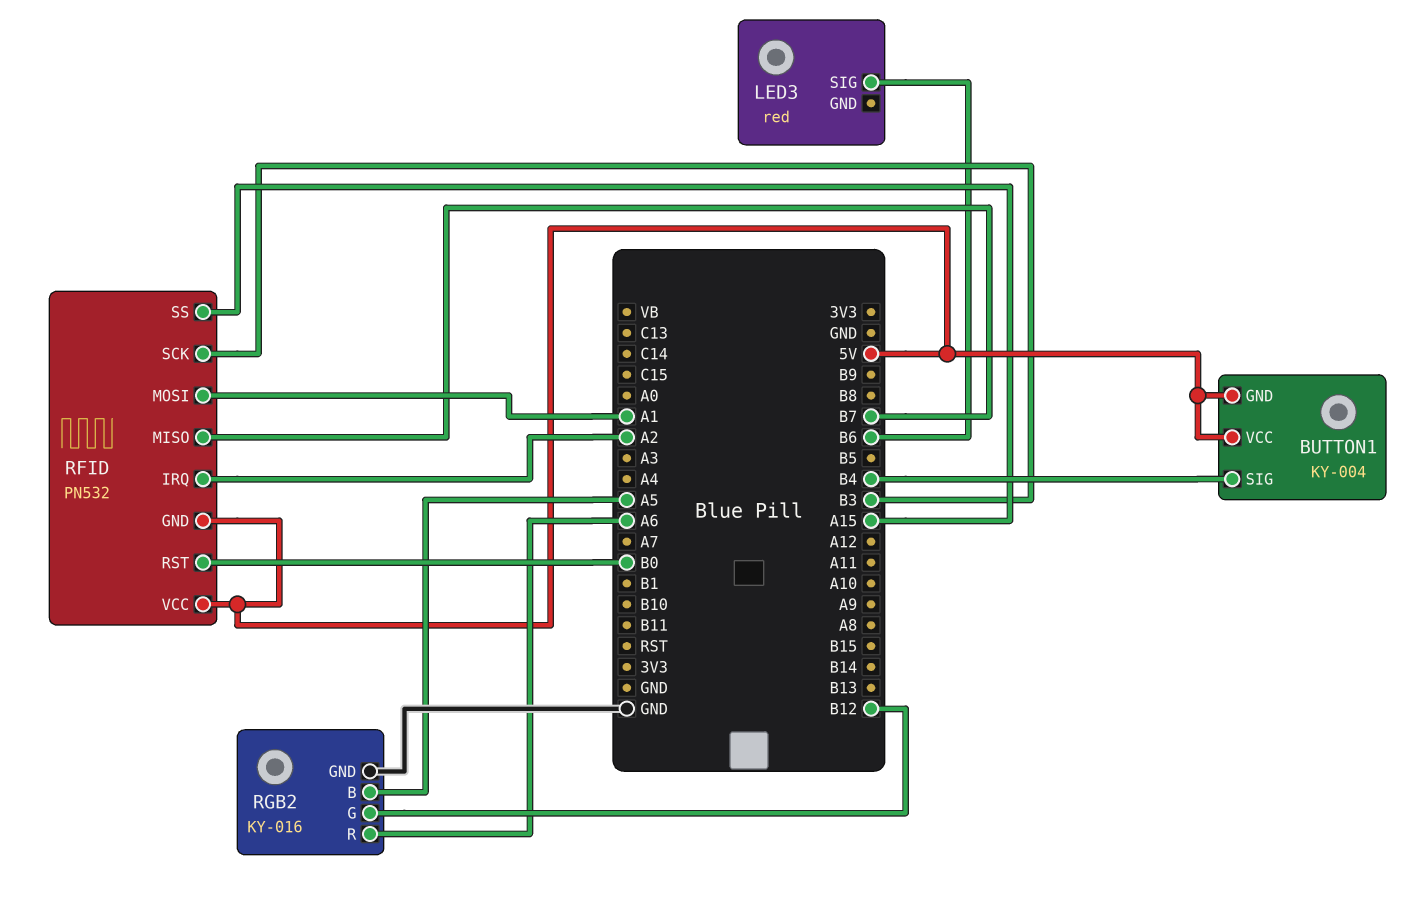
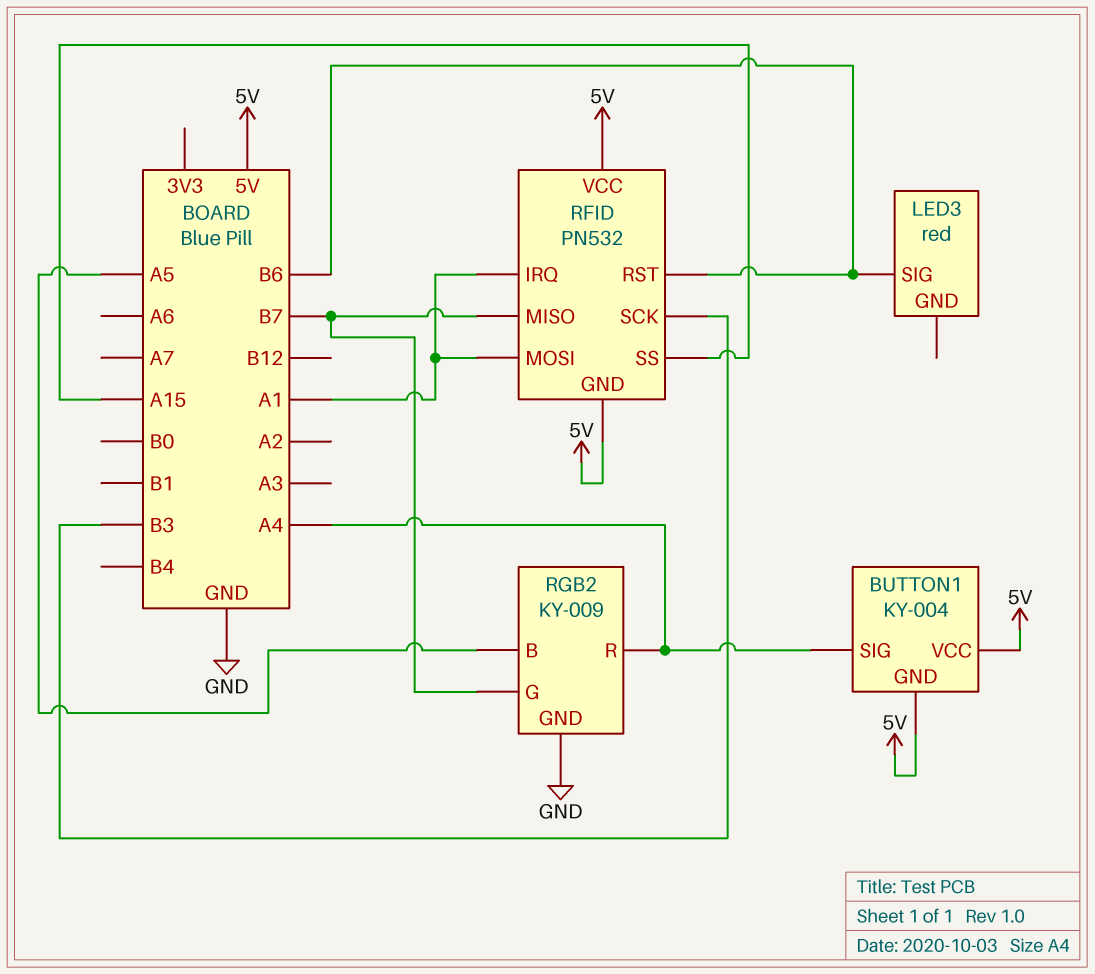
BUTTON1 pin SIG: B4 -> A4
RFID pin IRQ: A2 -> A1
RFID pin RST: B0 -> B6
RGB2: KY-016 -> KY-009
RGB2 pin G: B12 -> B7
RGB2 pin R: A6 -> A4

